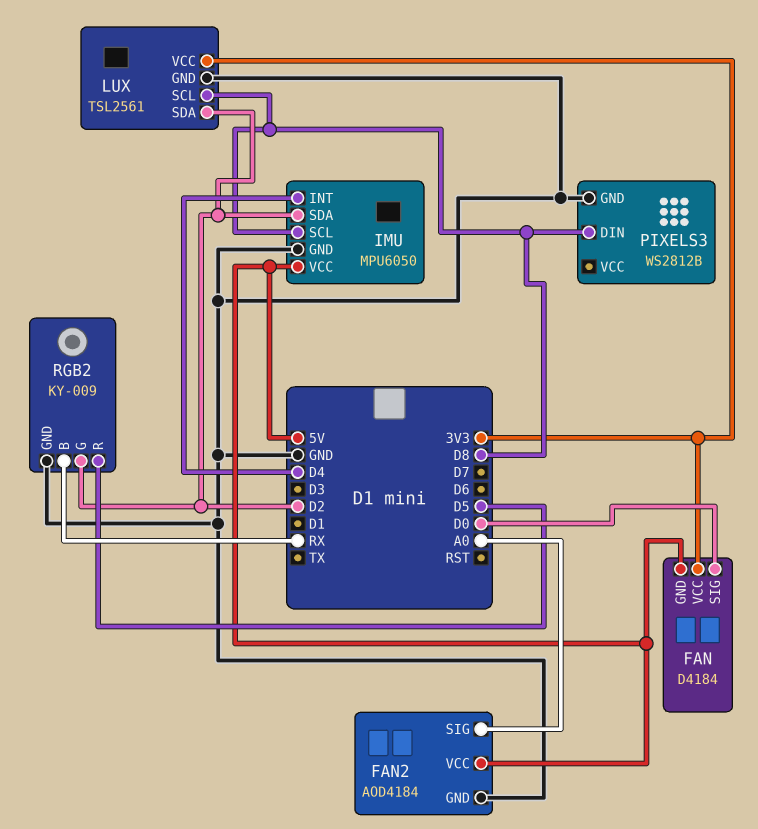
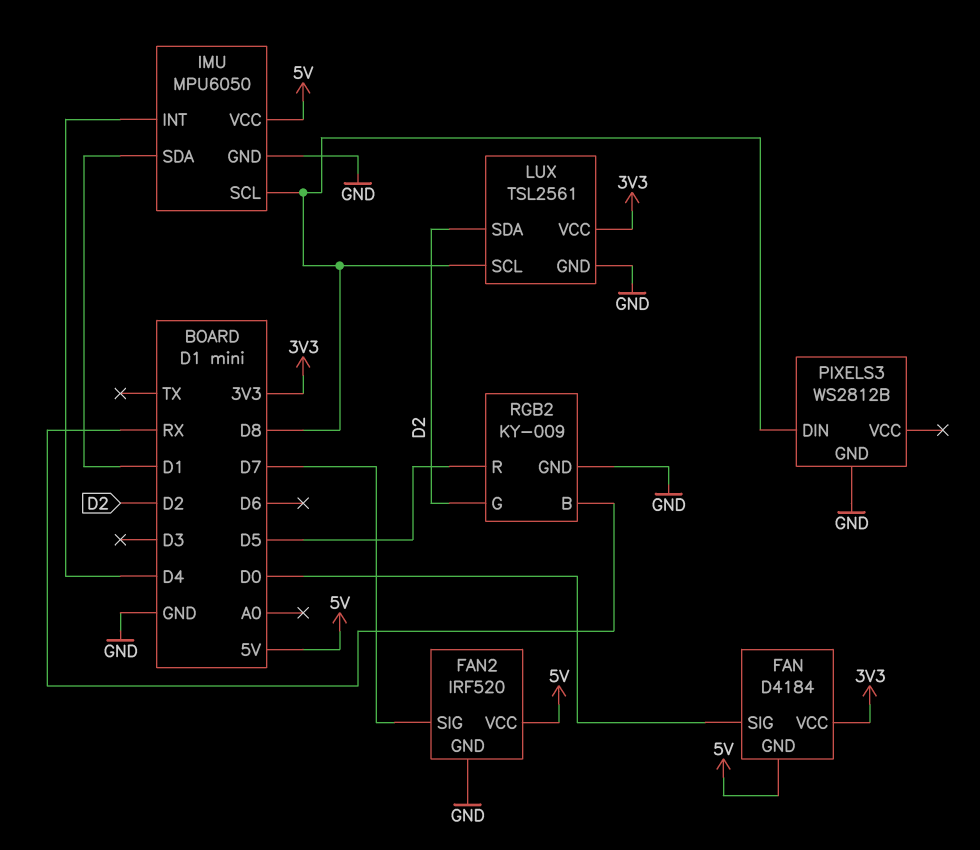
FAN2: AOD4184 -> IRF520
FAN2 pin SIG: A0 -> D7
IMU pin SDA: D2 -> D1

